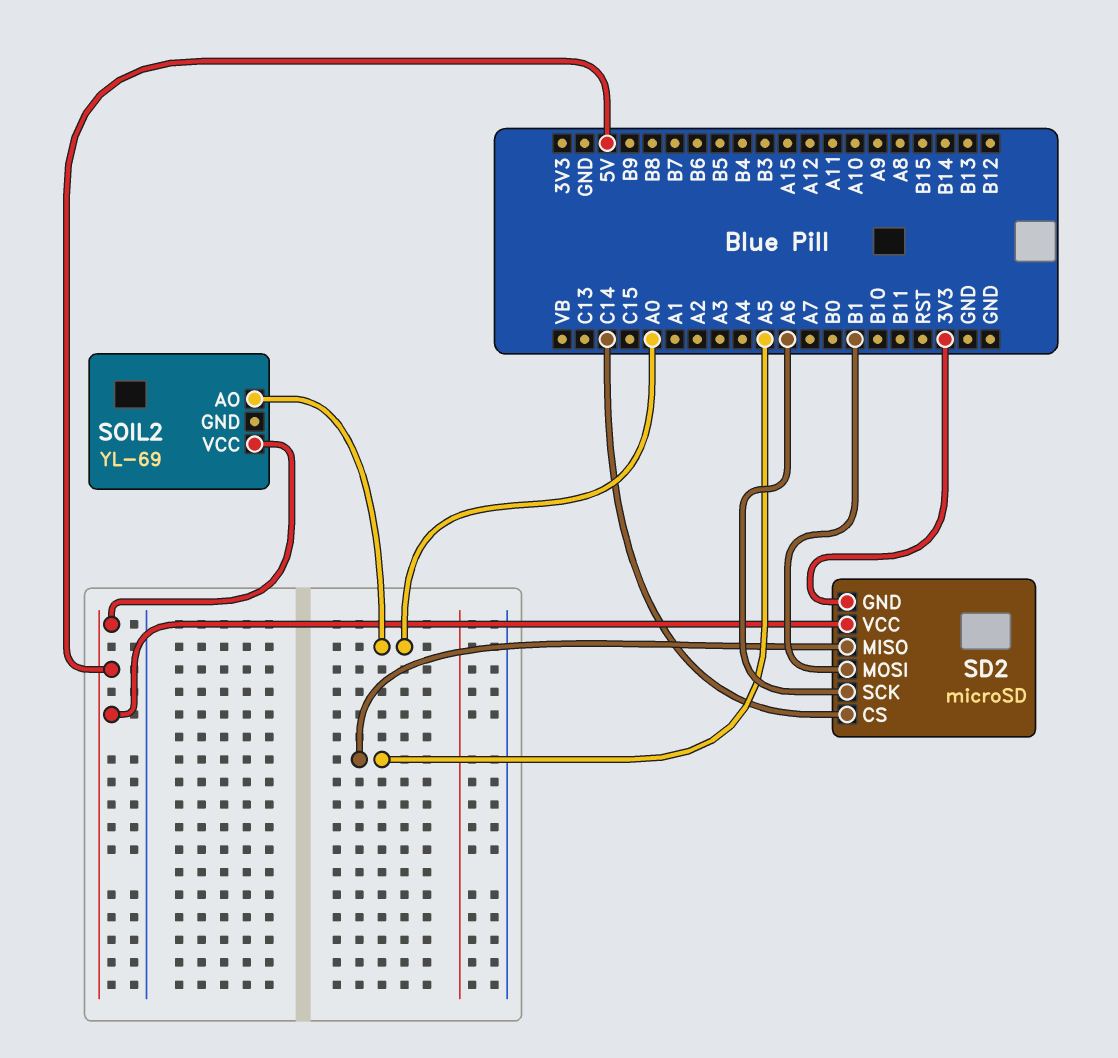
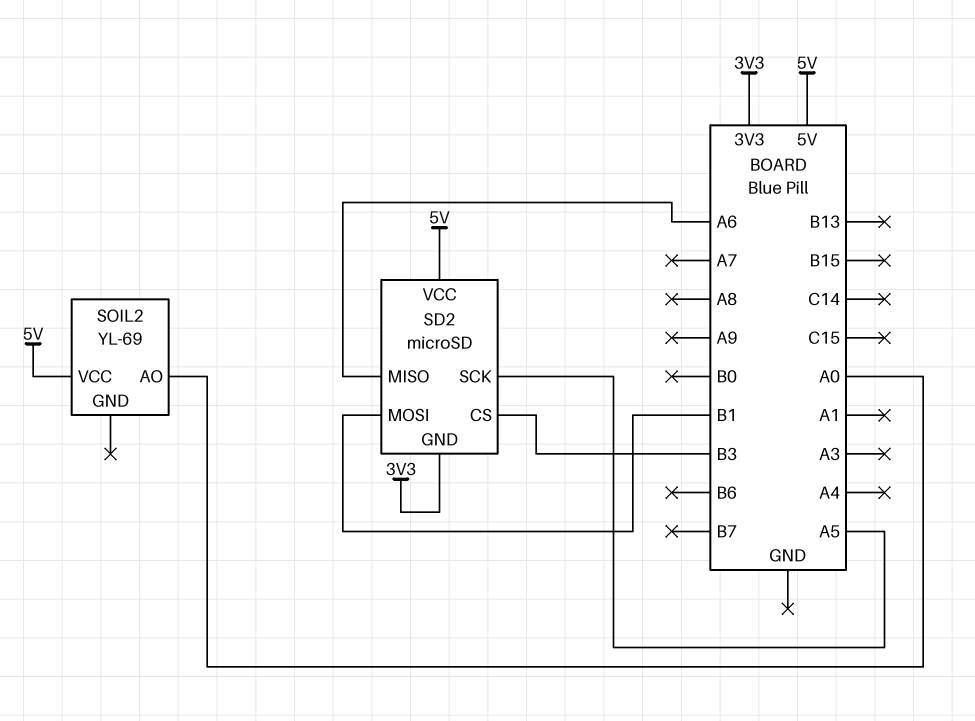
SD2 pin CS: C14 -> B3
SD2 pin MISO: A5 -> A6
SD2 pin SCK: A6 -> A5

